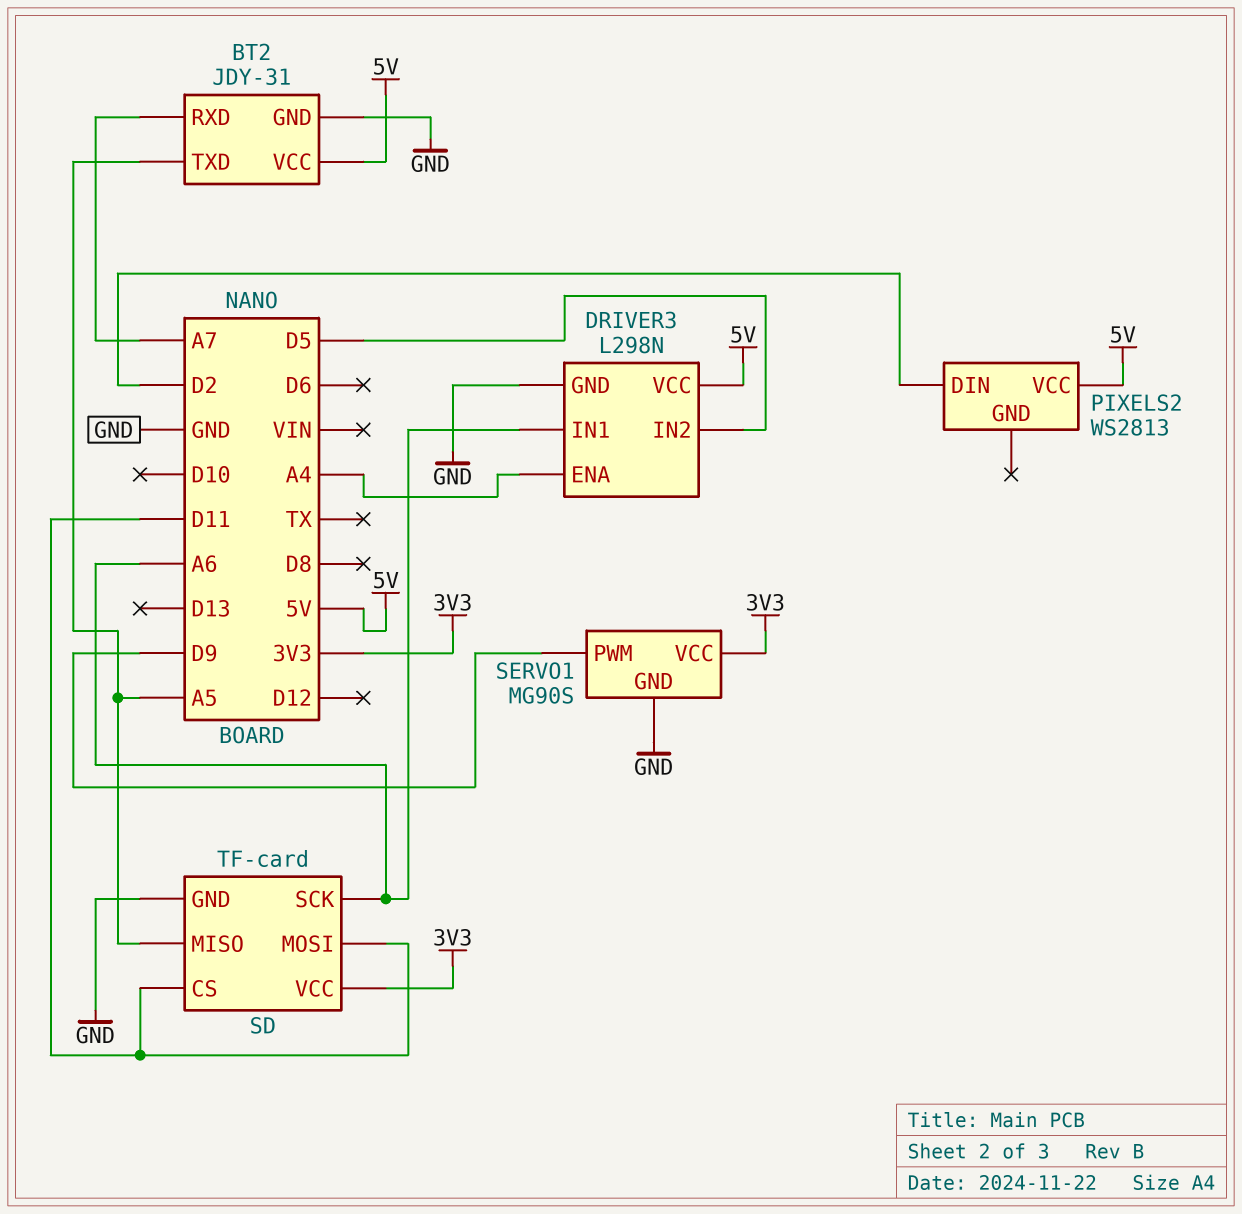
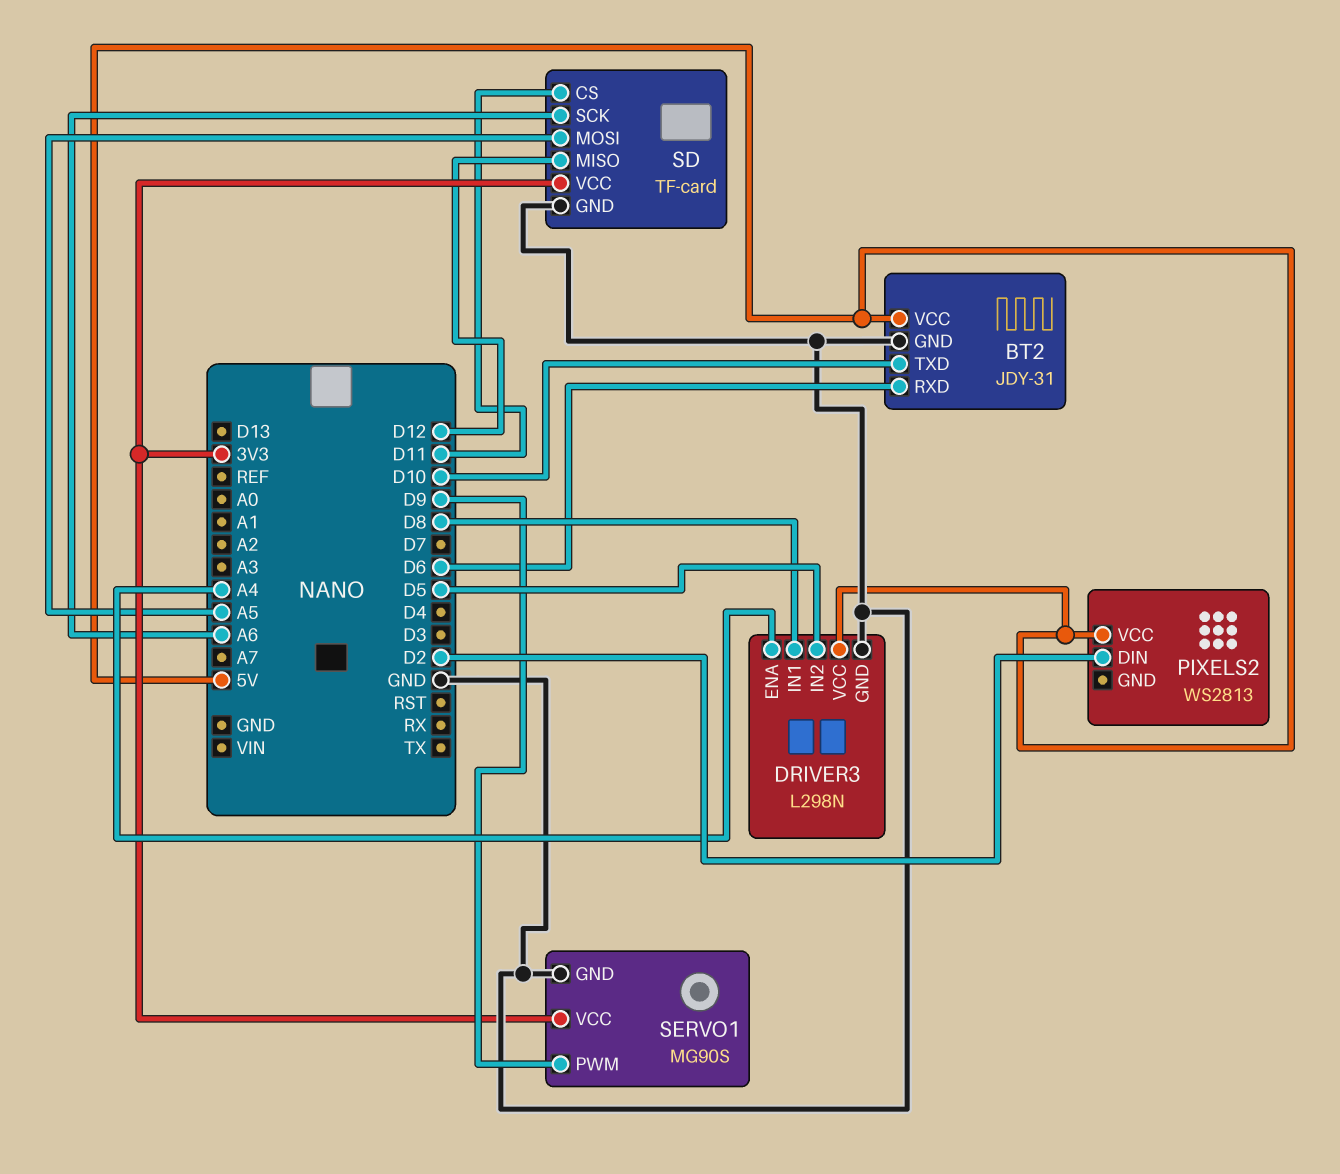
BT2 pin RXD: A7 -> D6
BT2 pin TXD: A5 -> D10
DRIVER3 pin IN1: A6 -> D8
SD pin MISO: A5 -> D12
SD pin MOSI: D11 -> A5

